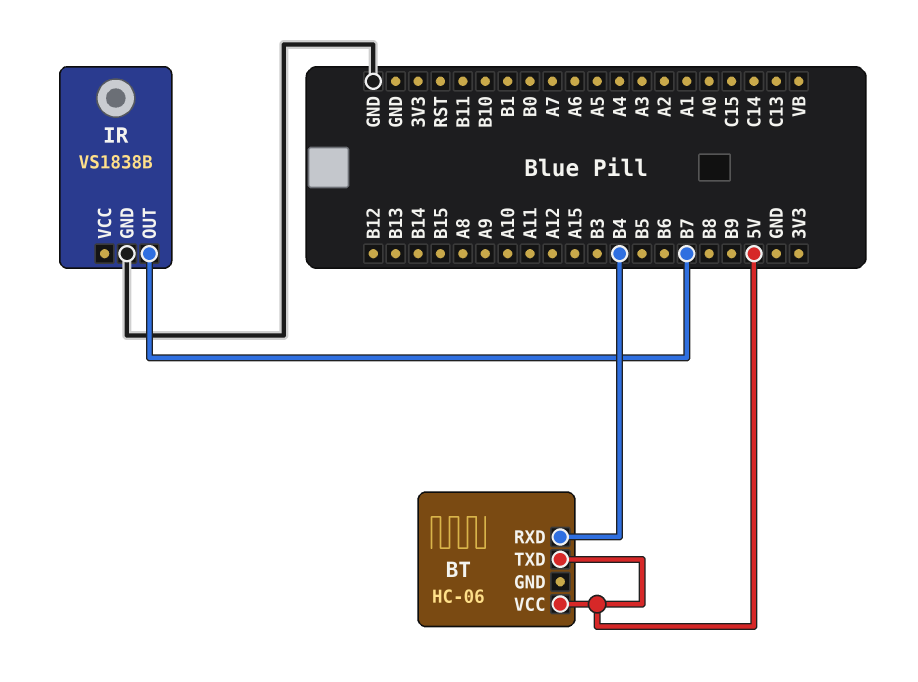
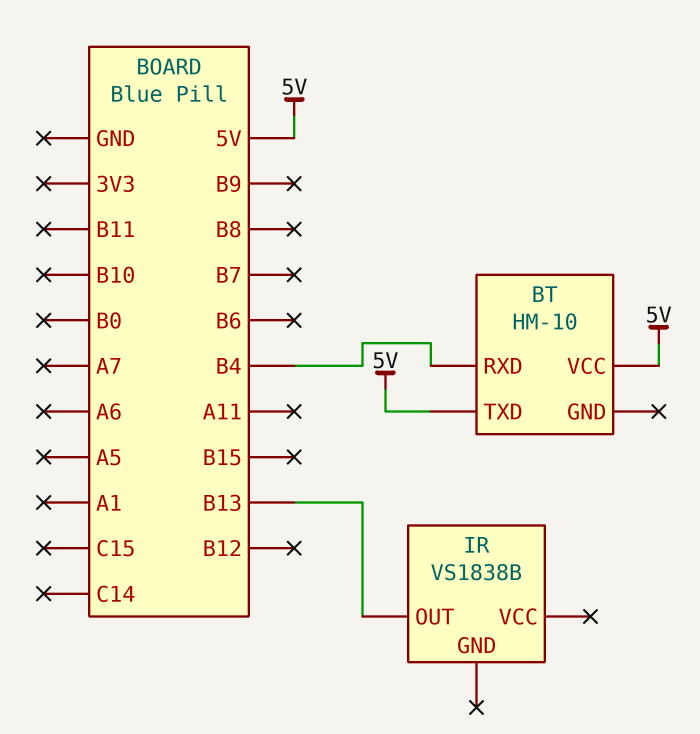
BT: HC-06 -> HM-10
IR pin GND: GND -> none
IR pin OUT: B7 -> B13

